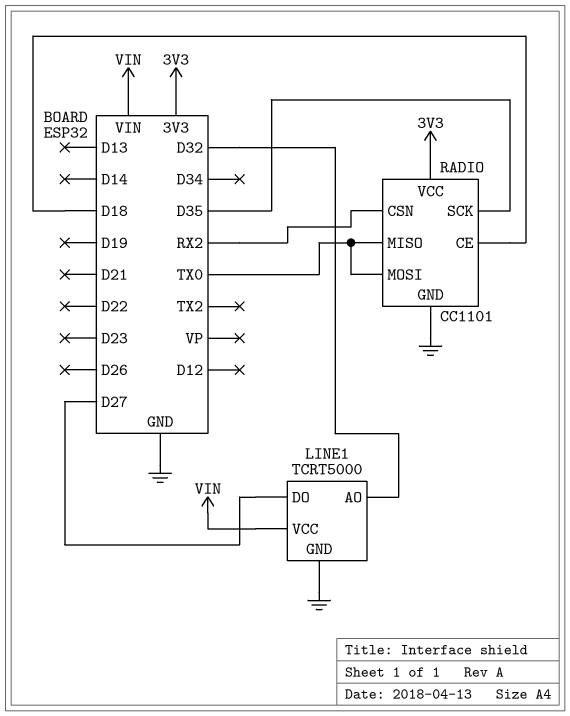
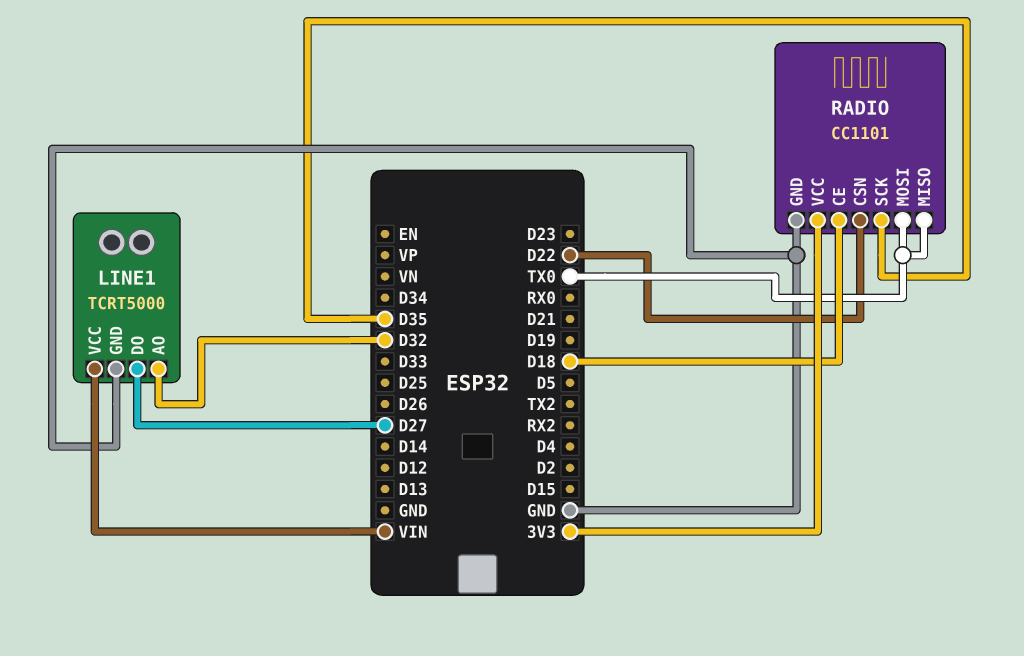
RADIO pin CSN: RX2 -> D22

